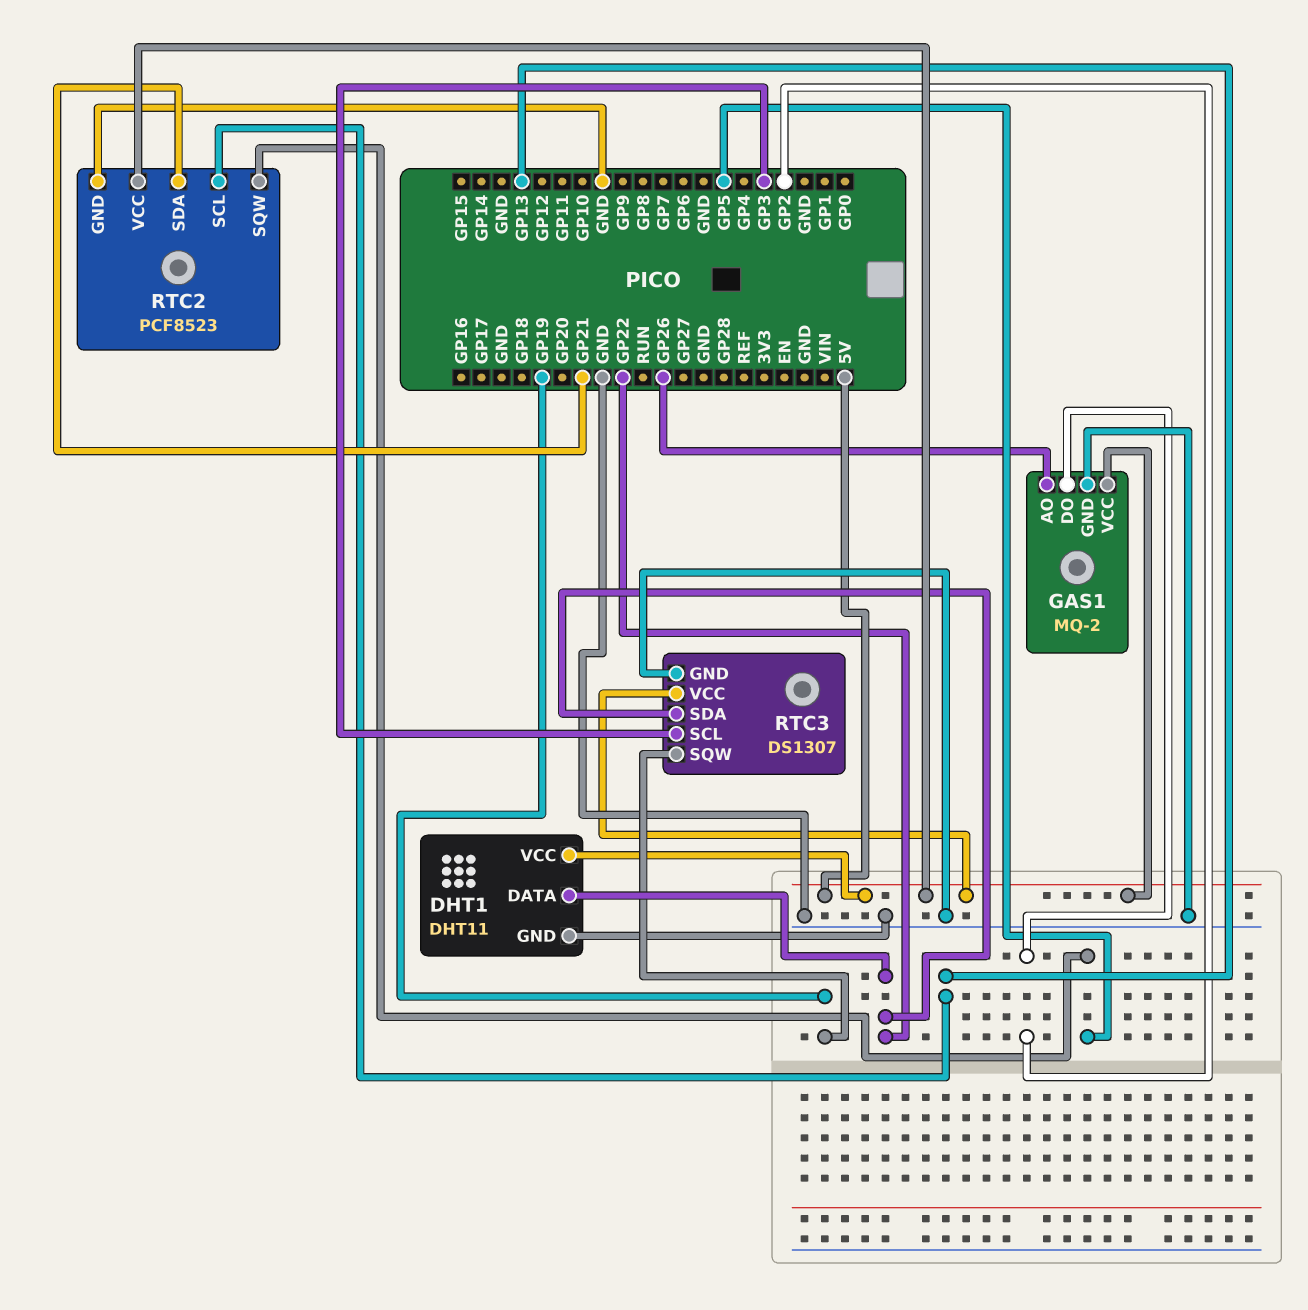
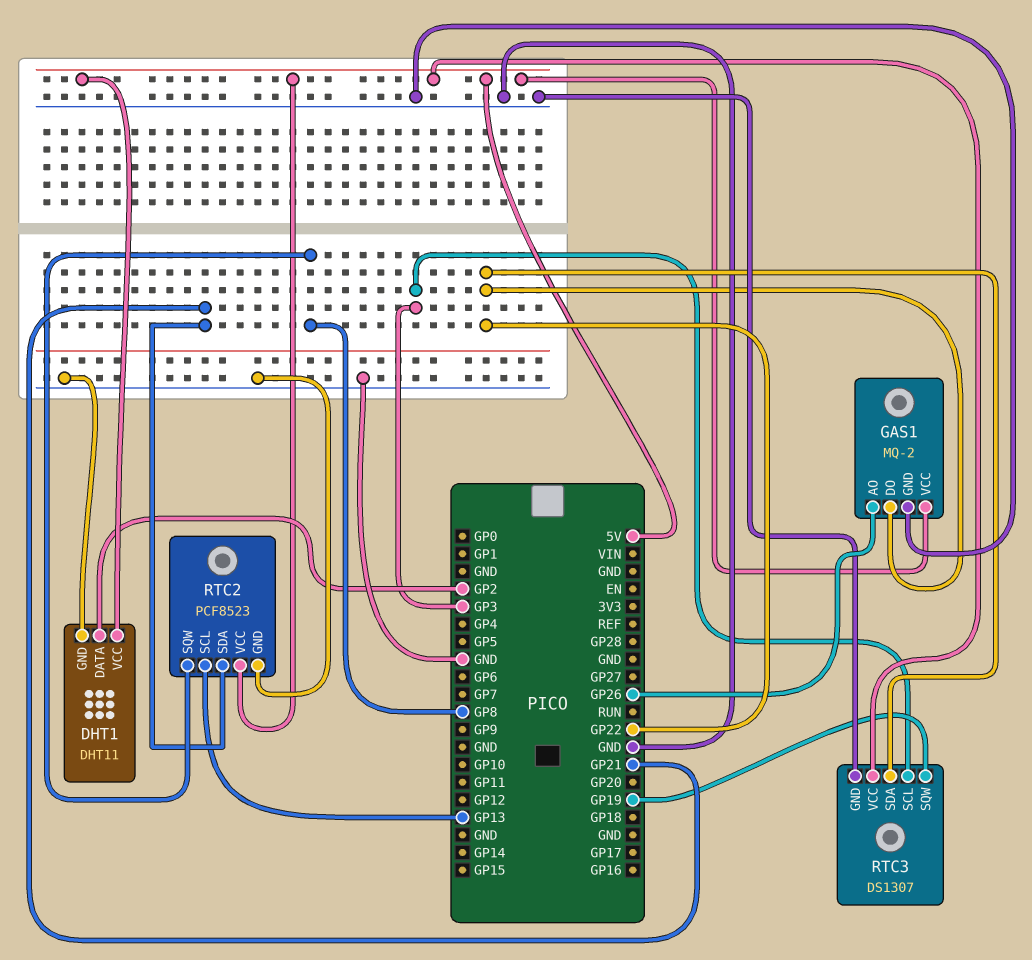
DHT1 pin DATA: GP22 -> GP2
GAS1 pin DO: GP2 -> GP22
RTC2 pin SQW: GP5 -> GP8

